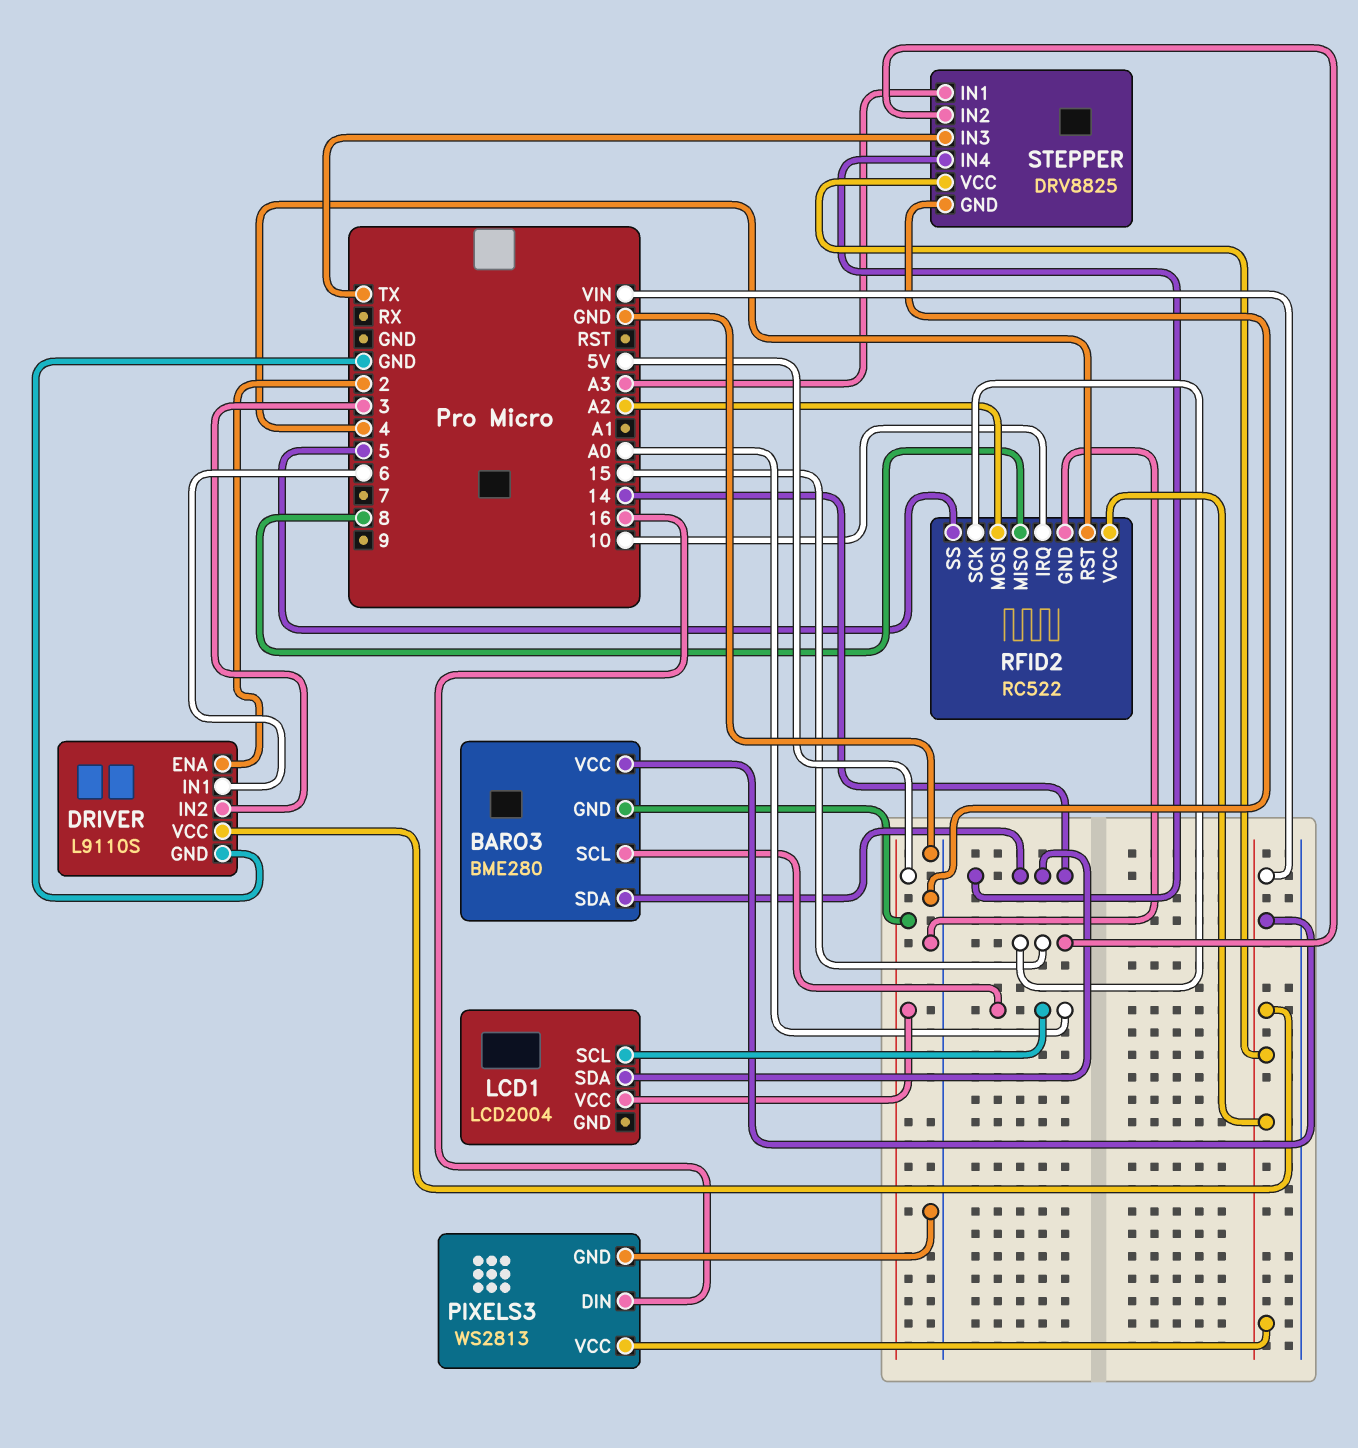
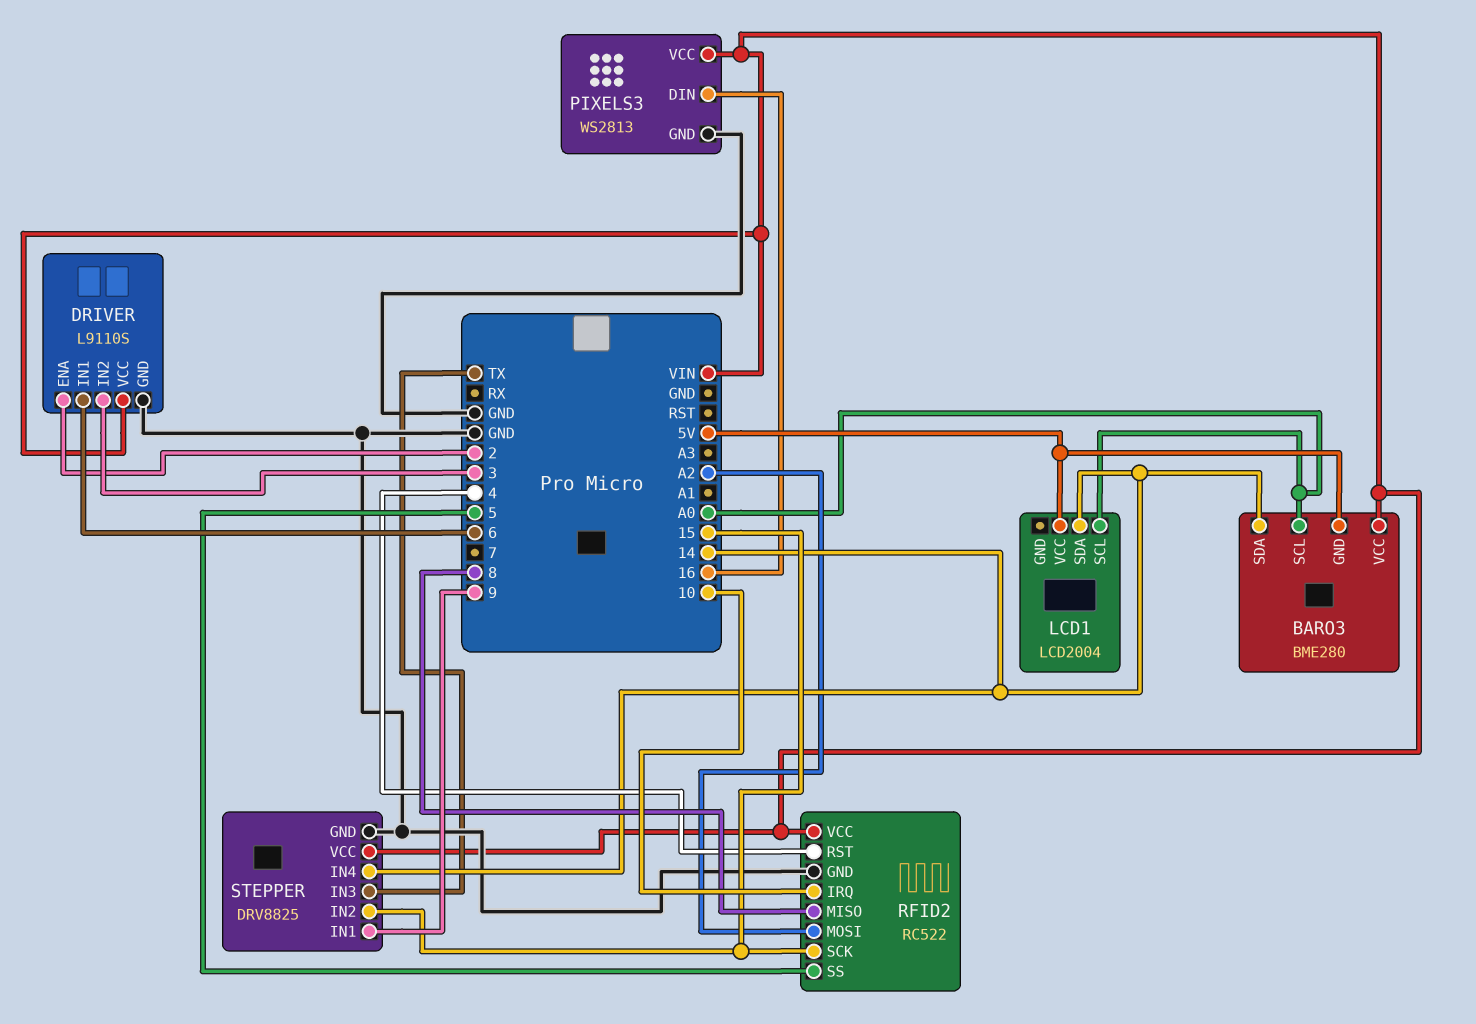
STEPPER pin IN1: A3 -> 9

